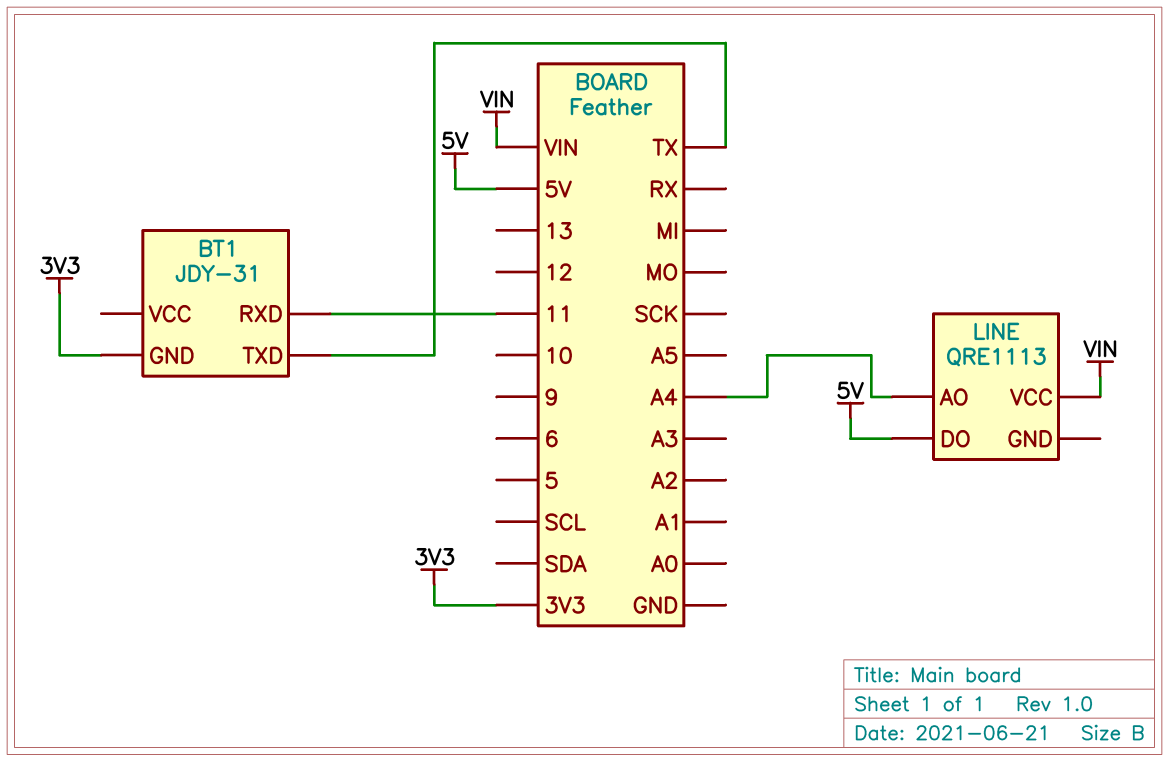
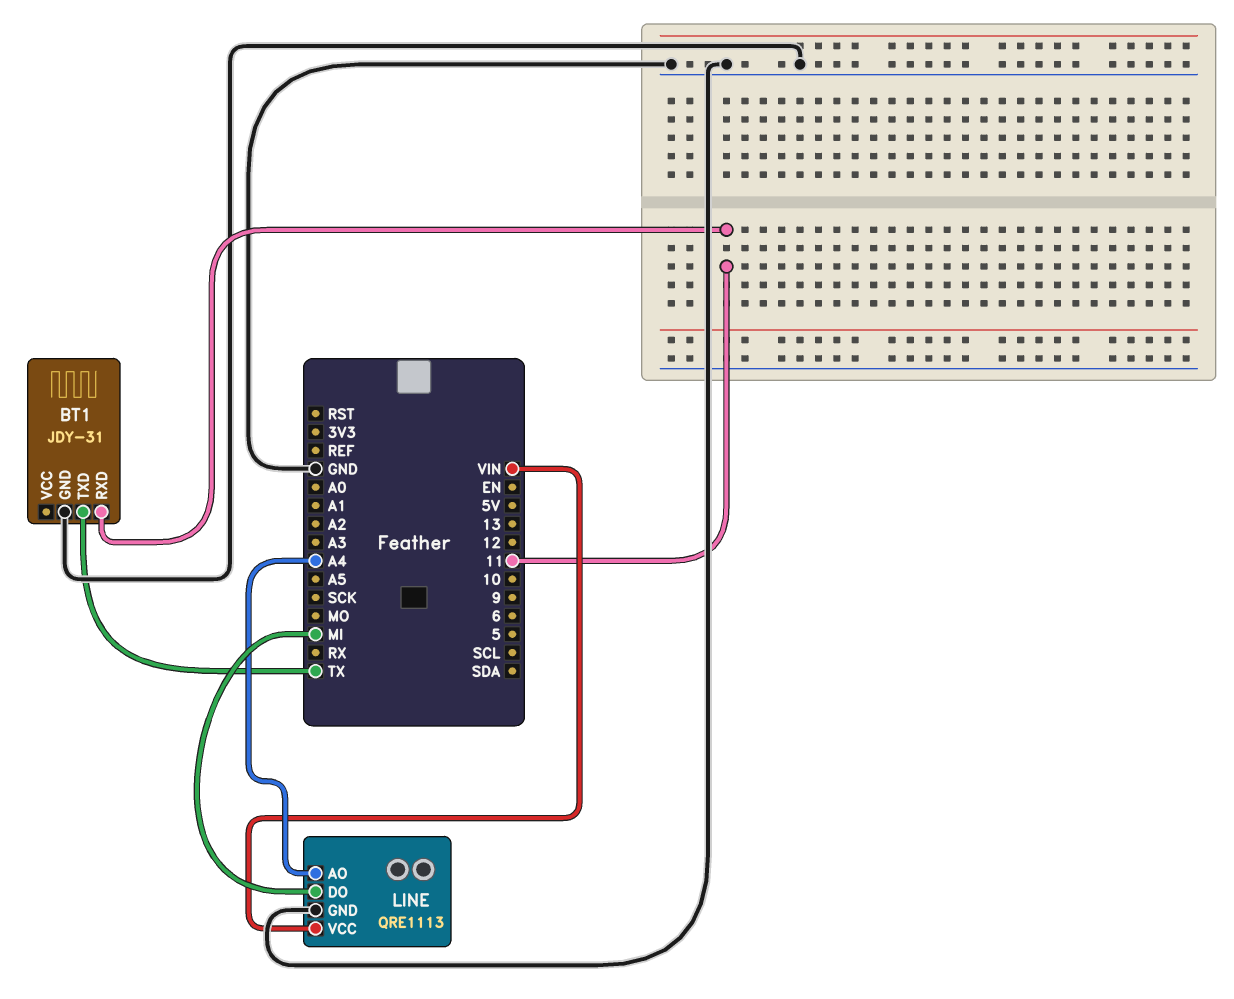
BT1 pin GND: 3V3 -> GND
LINE pin DO: 5V -> MI
LINE pin GND: none -> GND

